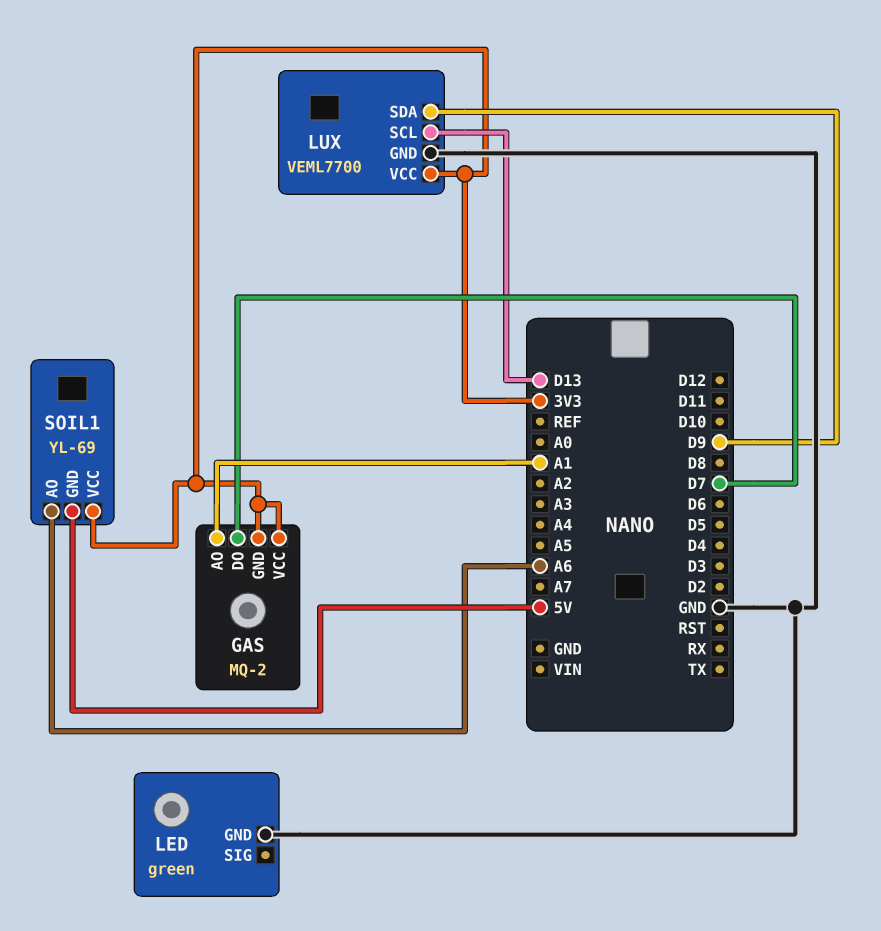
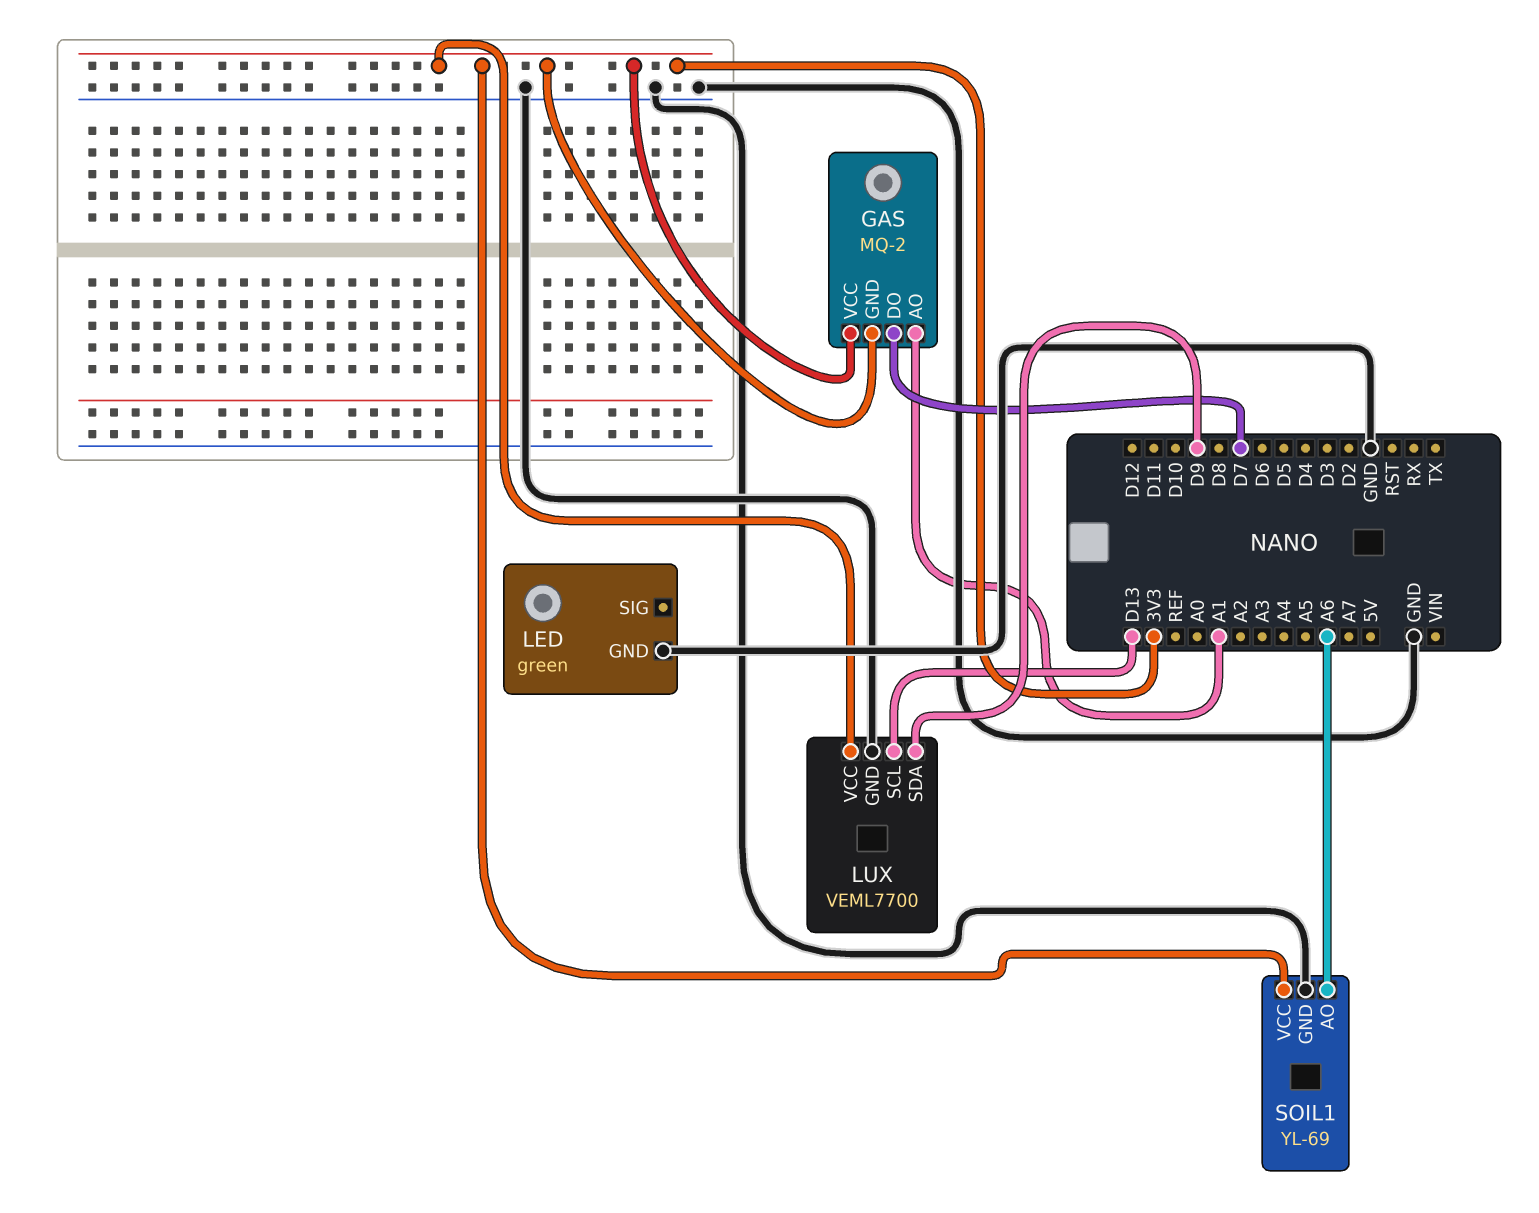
SOIL1 pin GND: 5V -> GND

